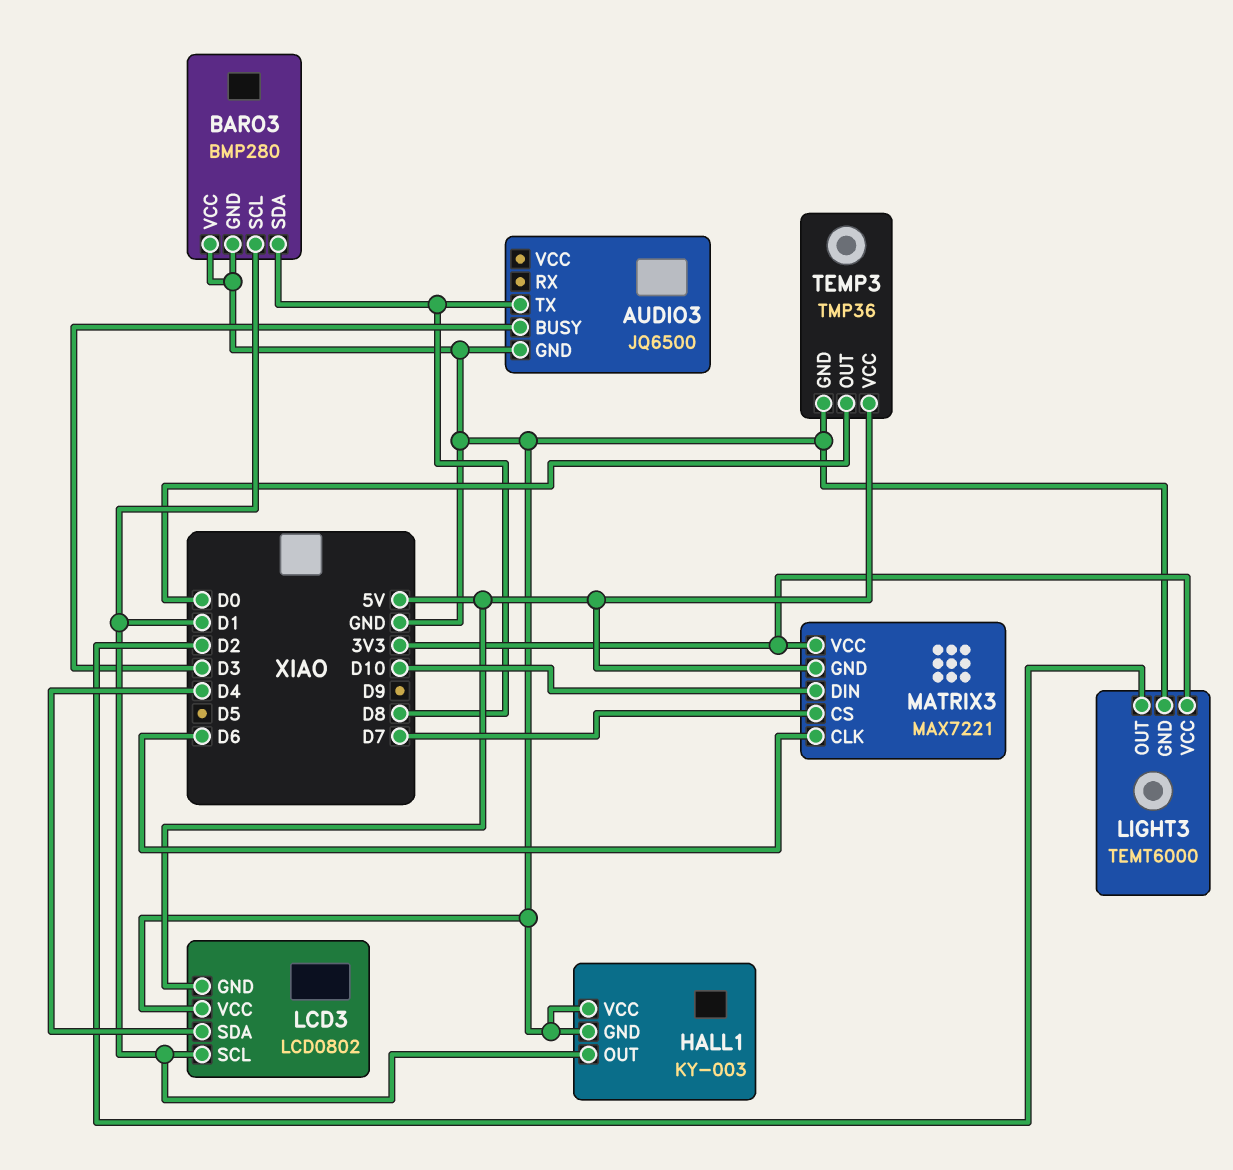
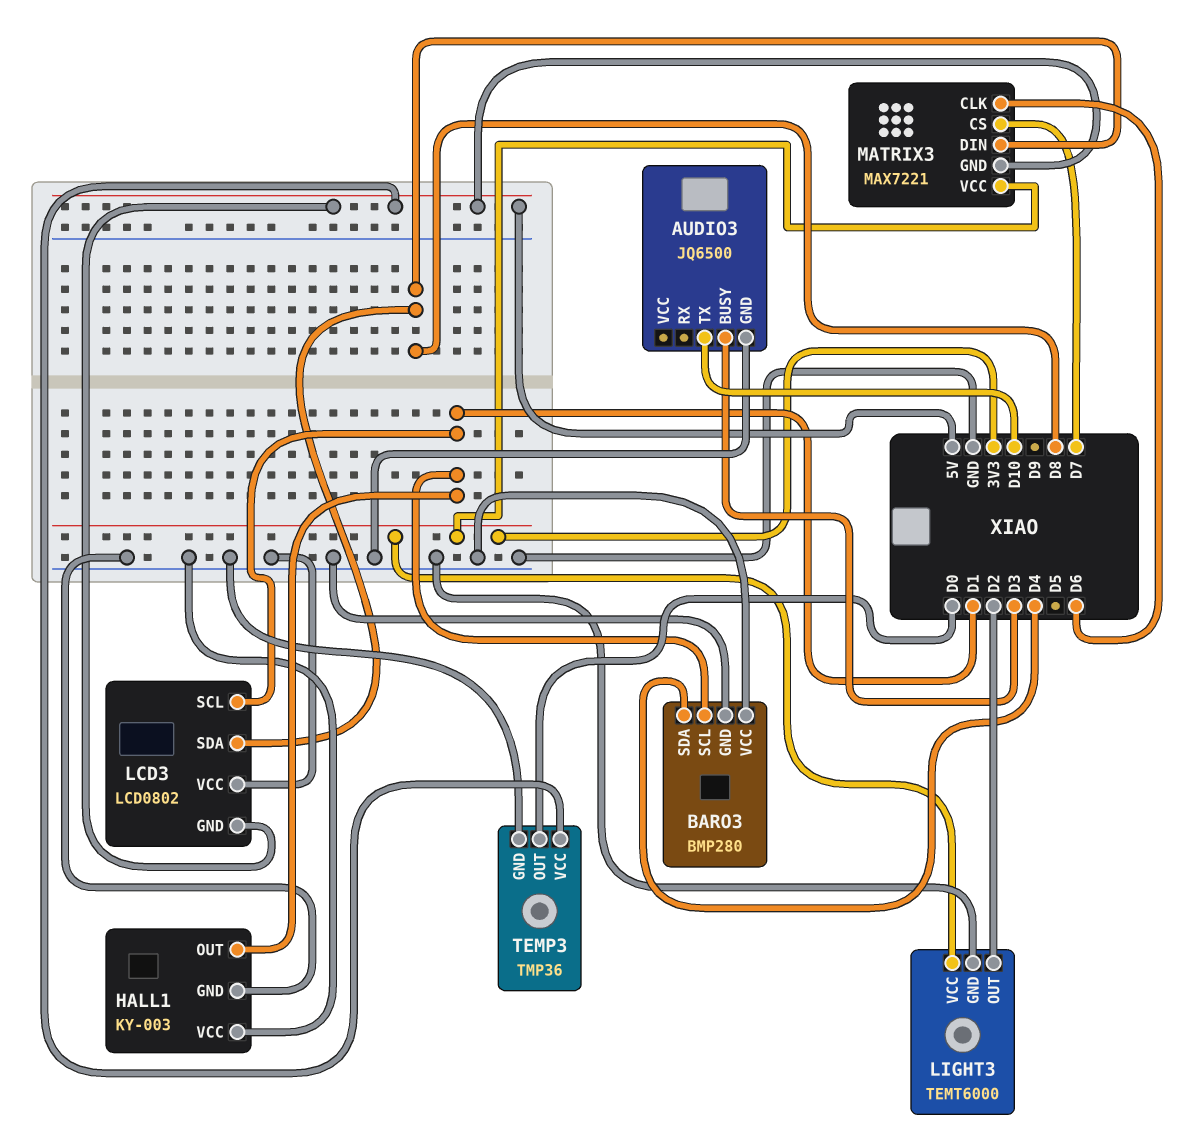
AUDIO3 pin TX: D8 -> D10
BARO3 pin SDA: D8 -> D4
LCD3 pin SDA: D4 -> D8
MATRIX3 pin DIN: D10 -> D8

